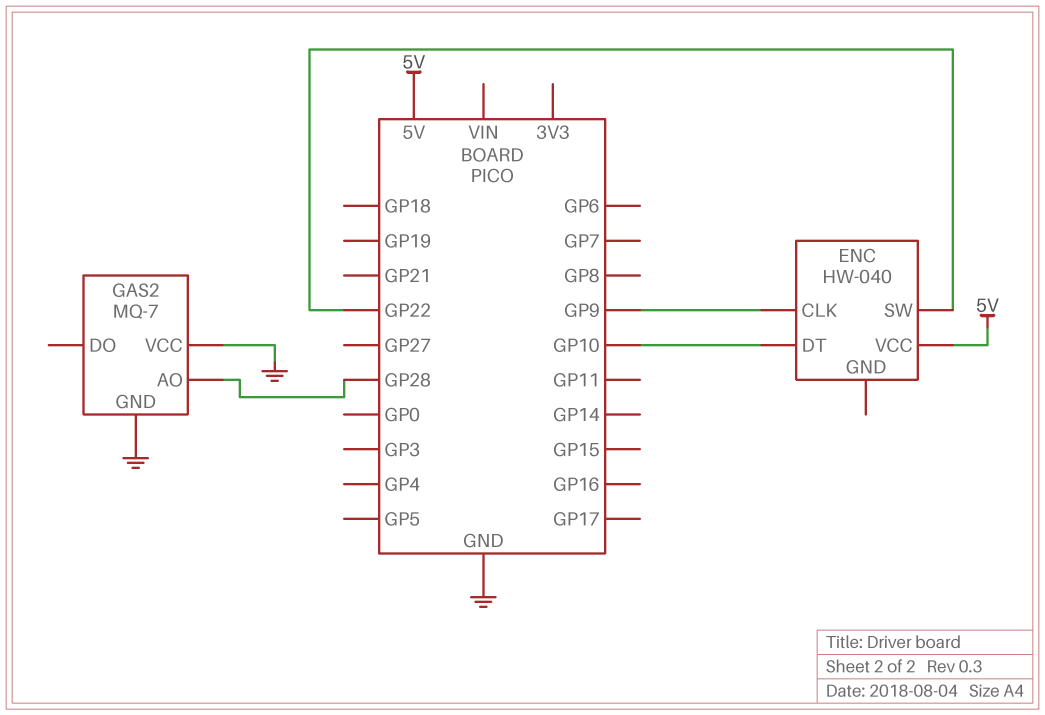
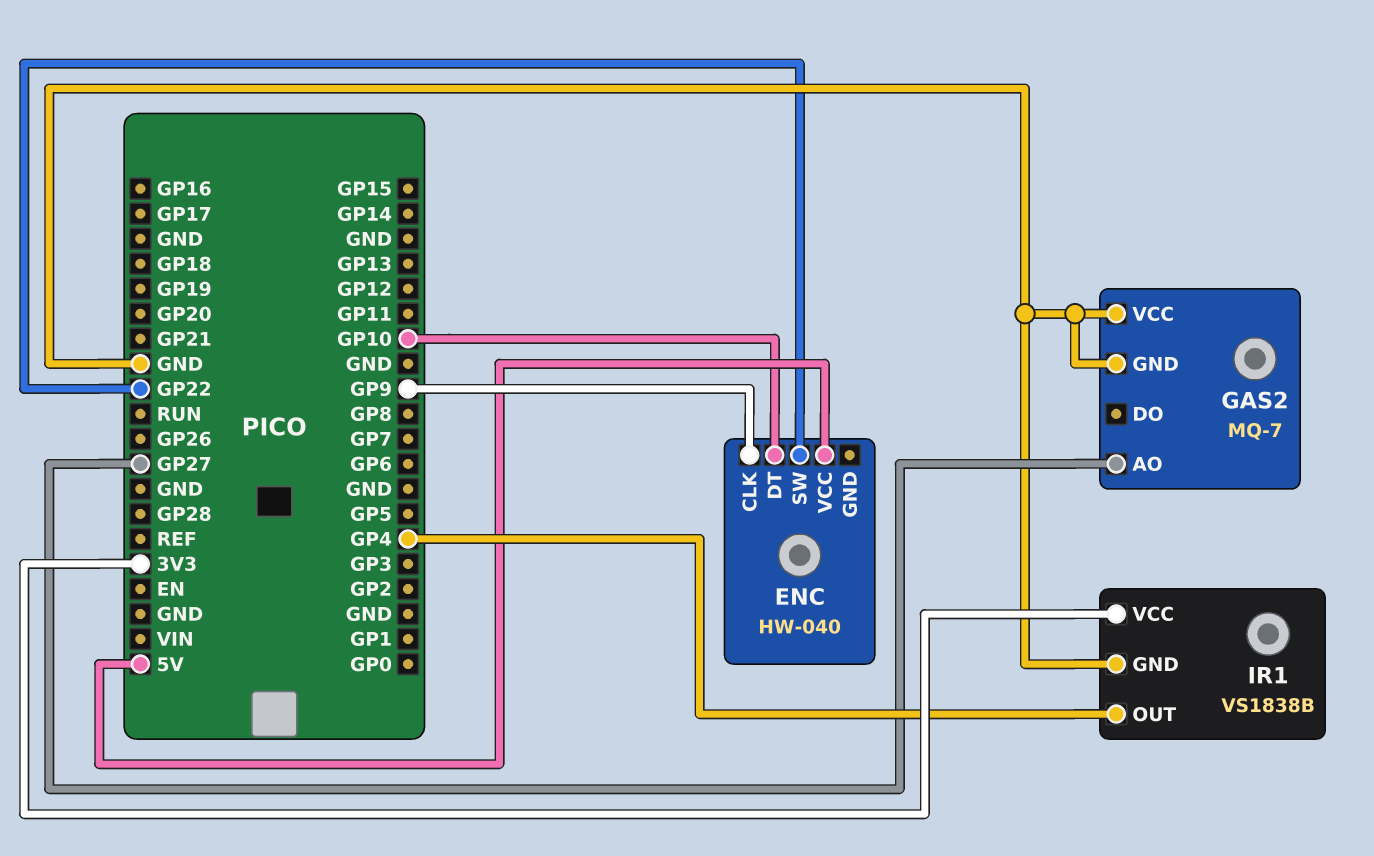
GAS2 pin AO: GP28 -> GP27
IR1: none -> VS1838B
IR1 pin GND: none -> GND
IR1 pin OUT: none -> GP4
IR1 pin VCC: none -> 3V3

